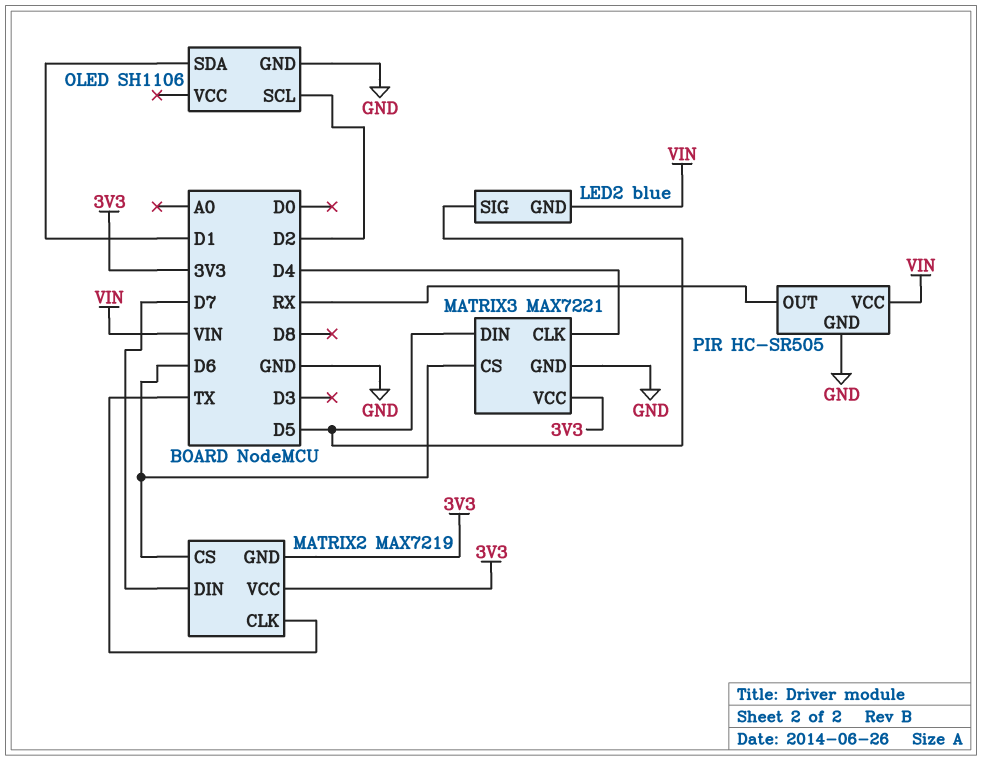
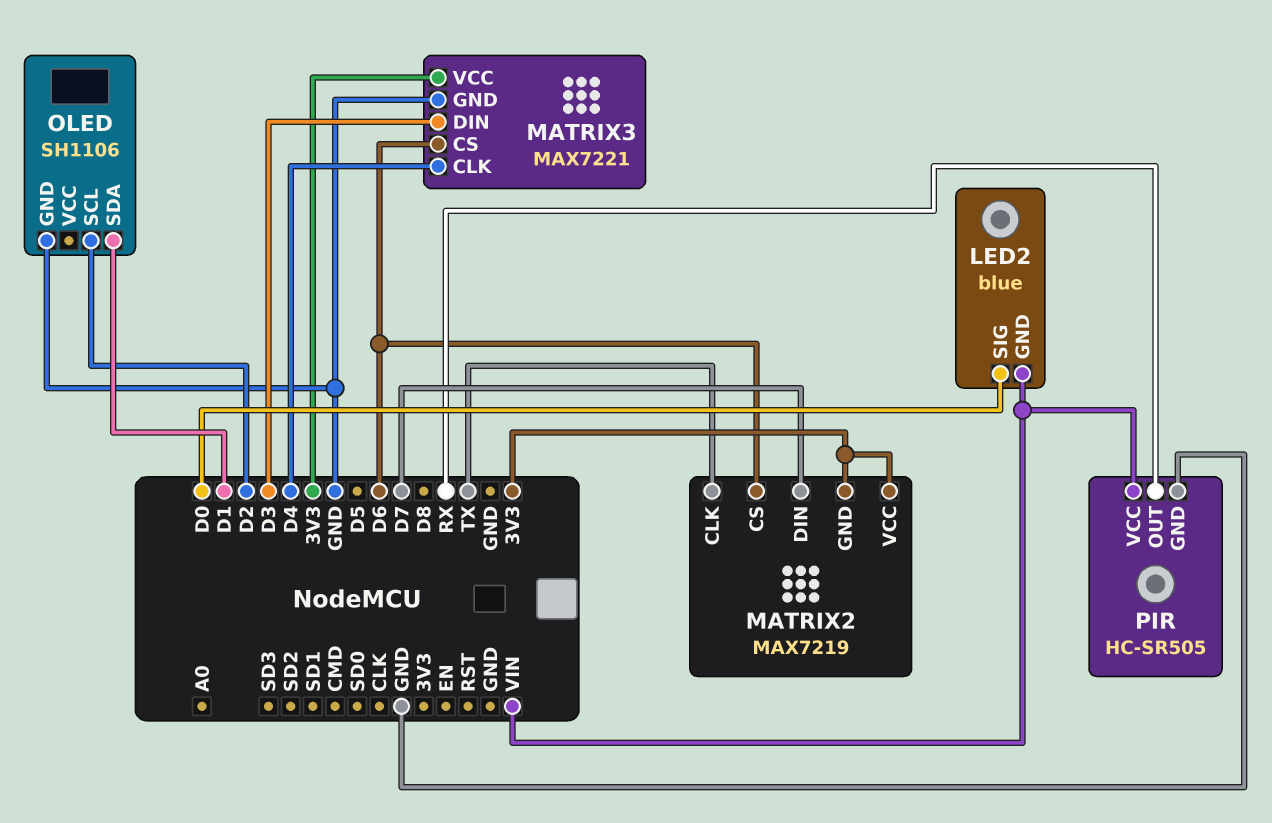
LED2 pin SIG: D5 -> D0
MATRIX3 pin DIN: D5 -> D3

